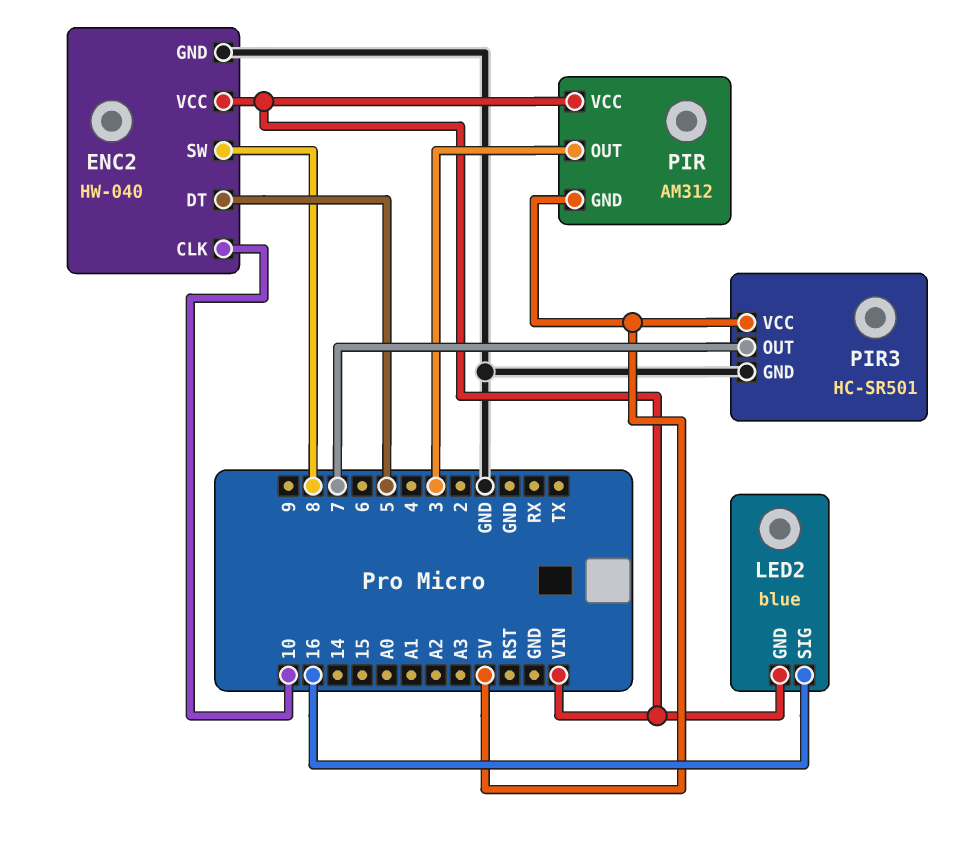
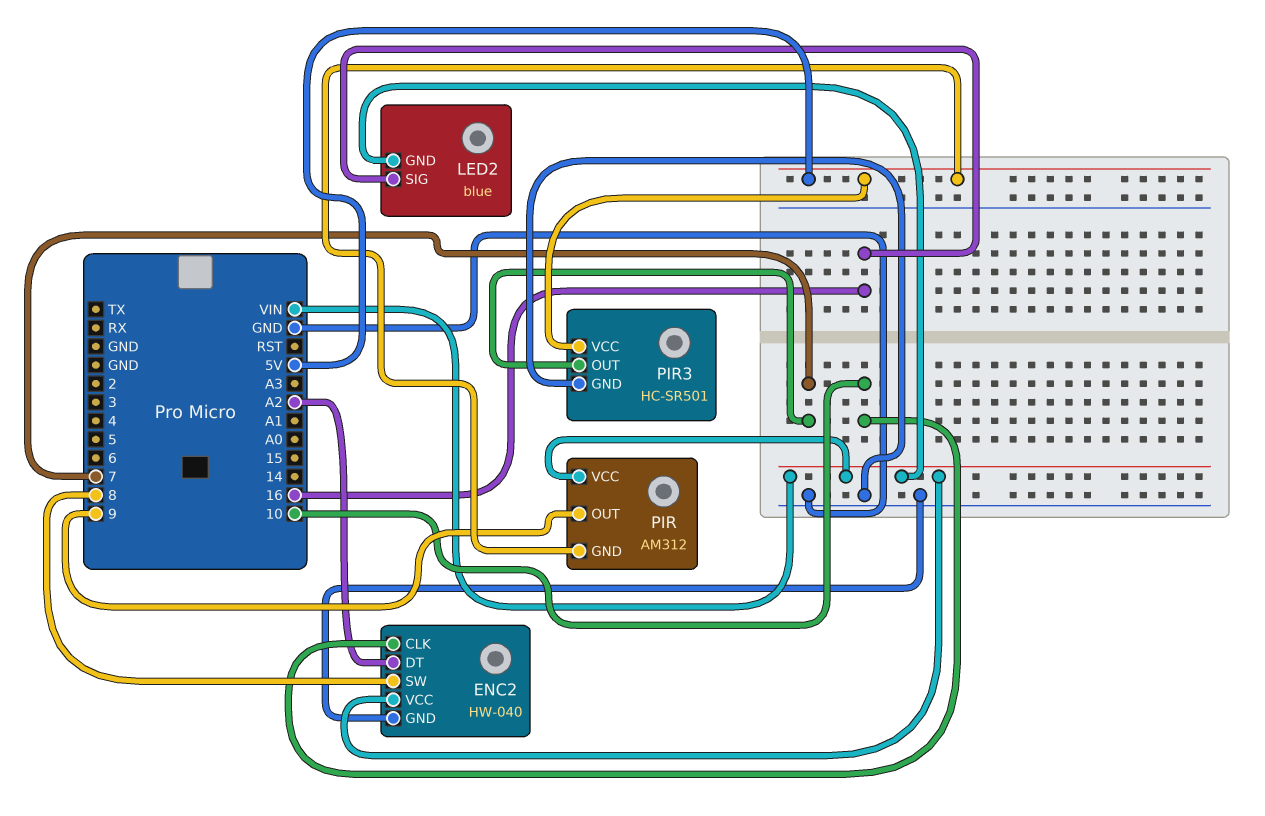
ENC2 pin DT: 5 -> A2
PIR pin OUT: 3 -> 9

